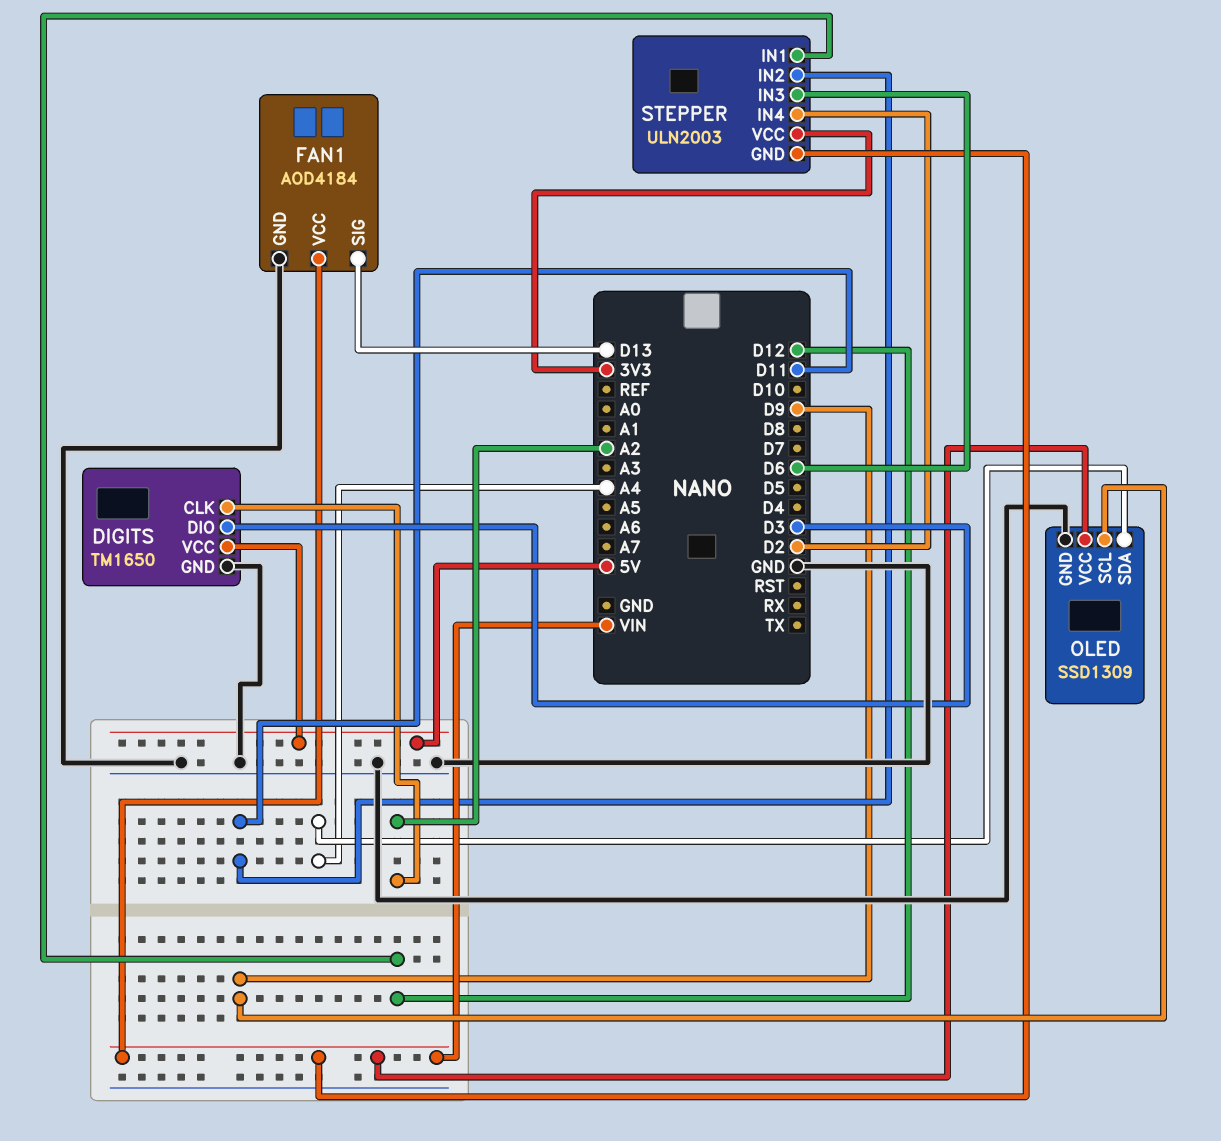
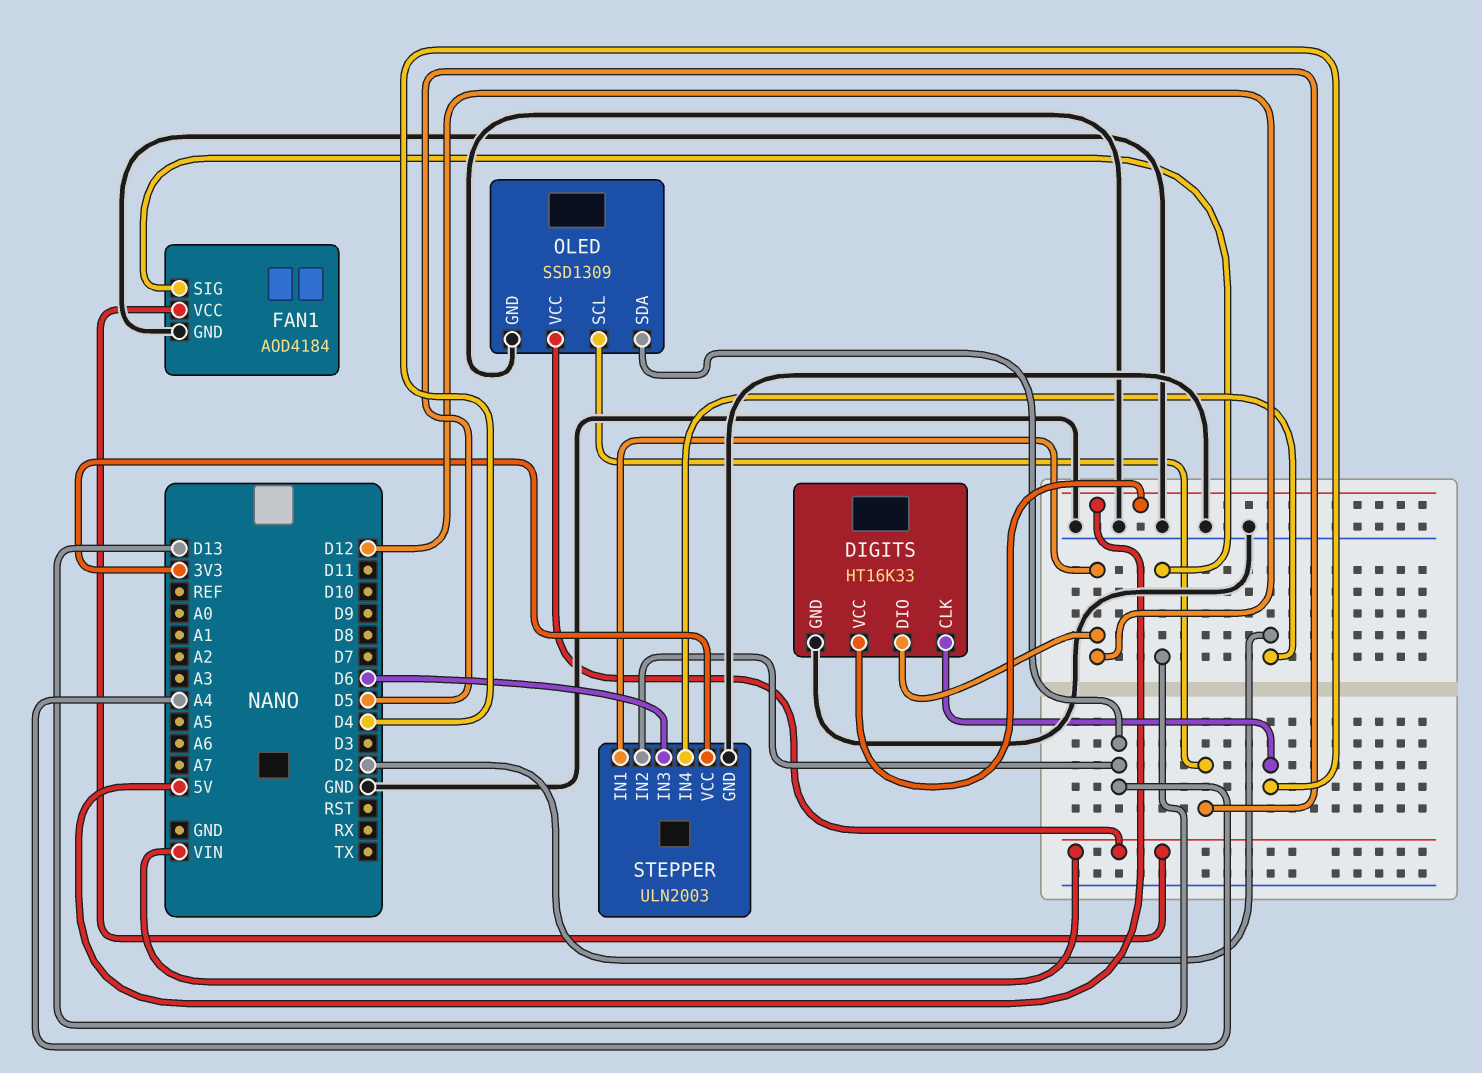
DIGITS: TM1650 -> HT16K33
DIGITS pin CLK: A2 -> D4
DIGITS pin DIO: D3 -> D12
OLED pin SCL: D9 -> D5
STEPPER pin GND: VIN -> GND
STEPPER pin IN2: D11 -> A4

